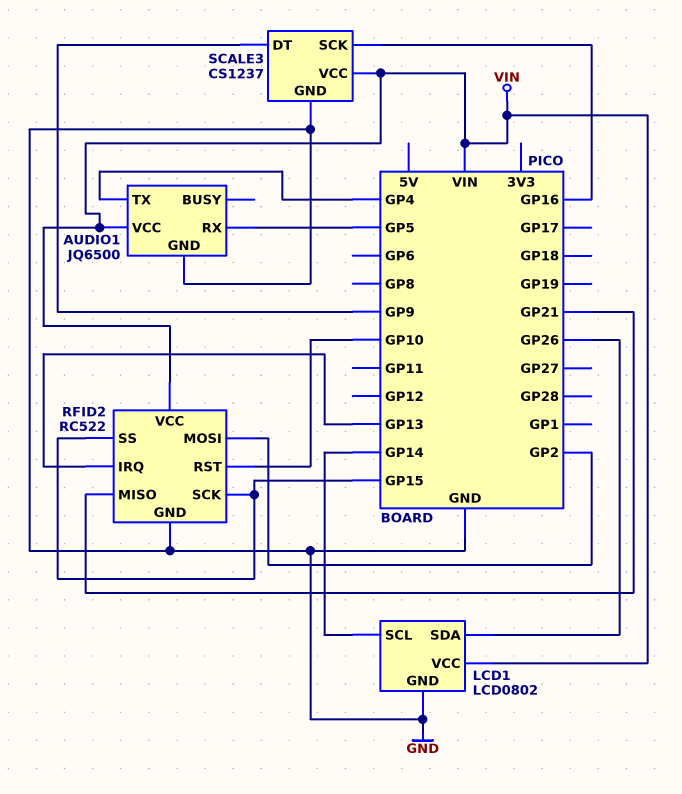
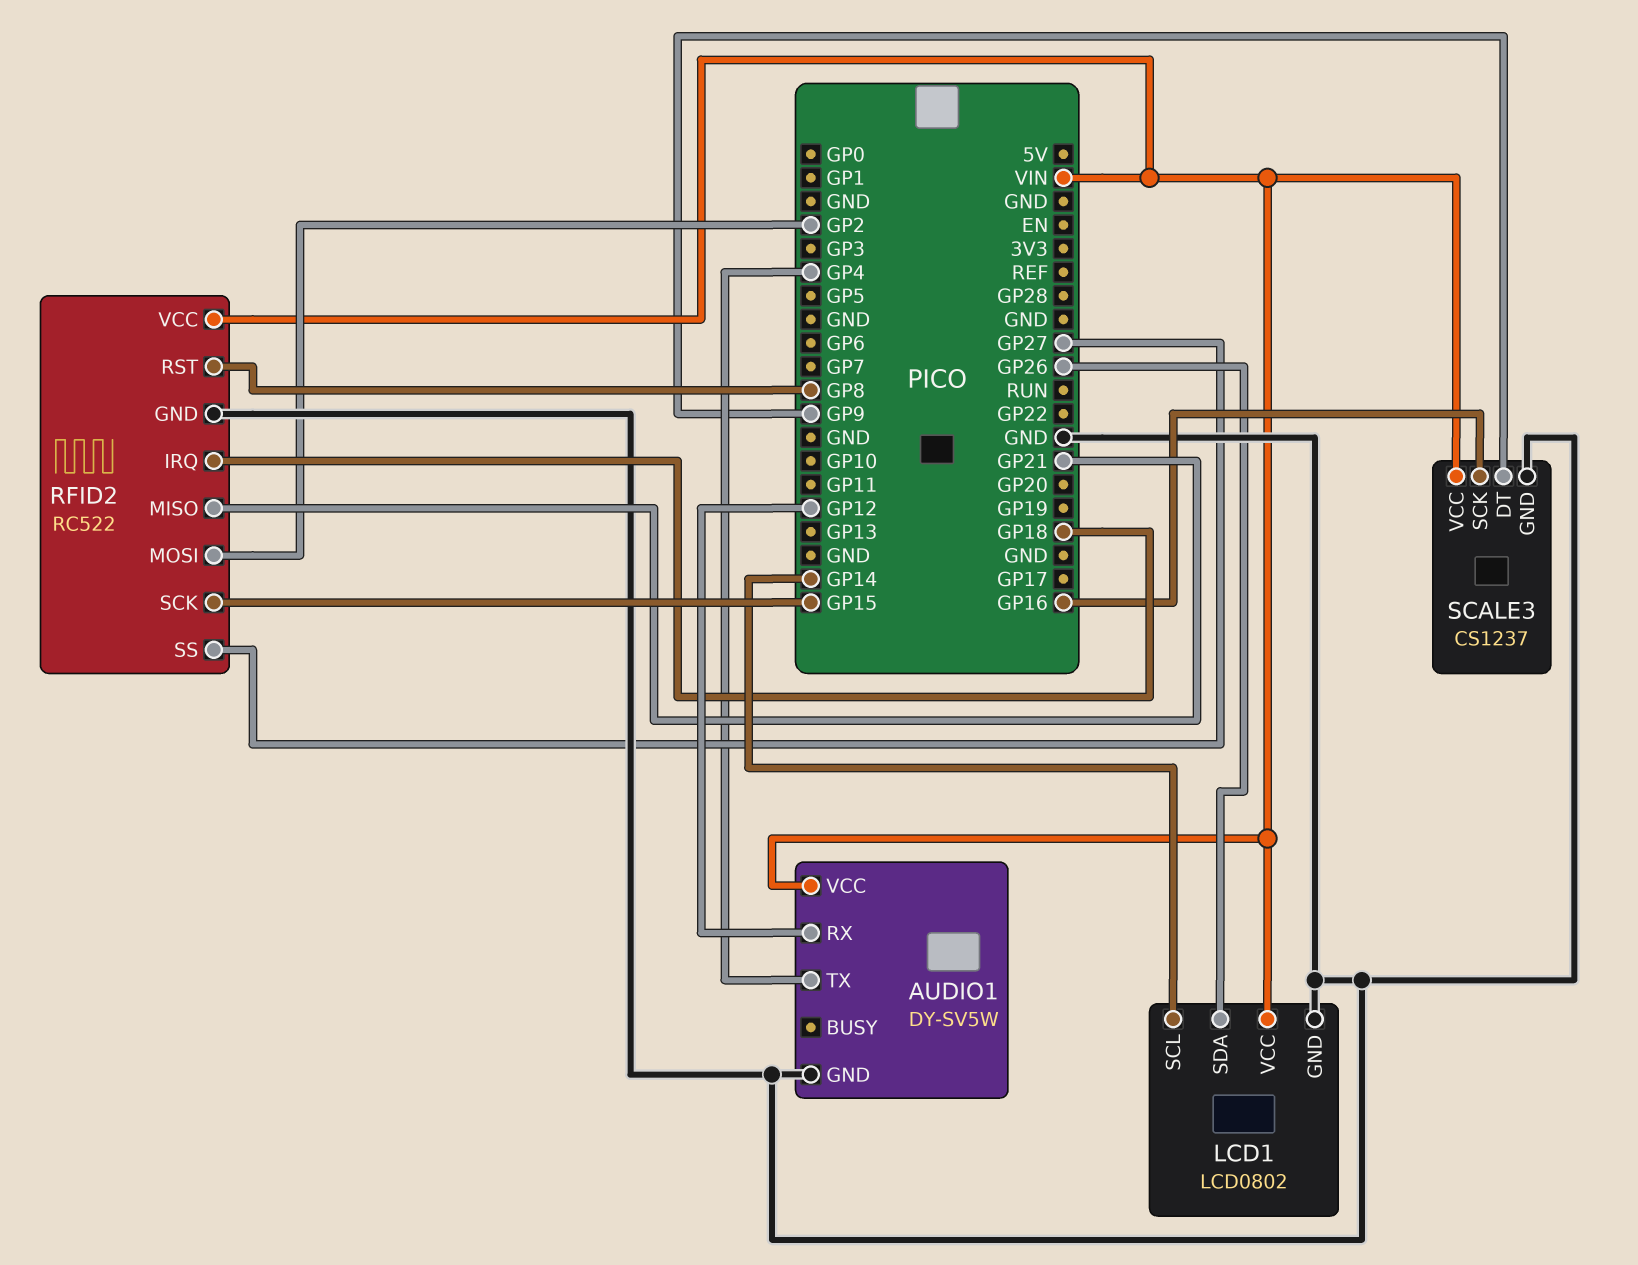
AUDIO1: JQ6500 -> DY-SV5W
AUDIO1 pin RX: GP5 -> GP12
RFID2 pin IRQ: GP13 -> GP18
RFID2 pin RST: GP10 -> GP8
RFID2 pin SS: GP15 -> GP27

